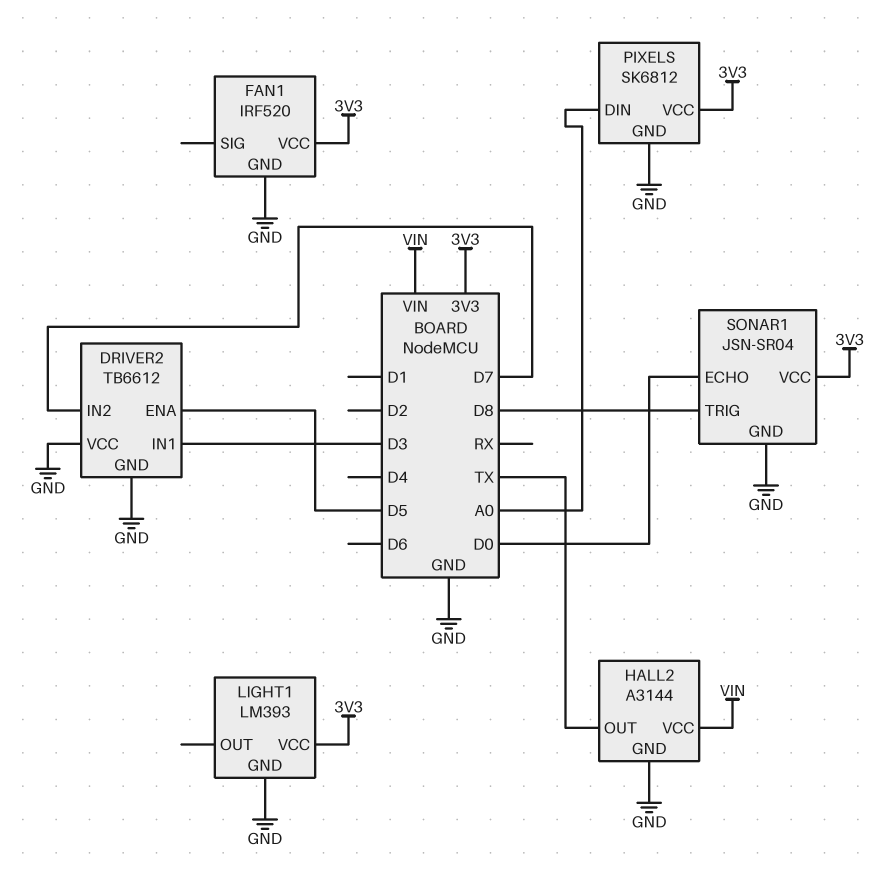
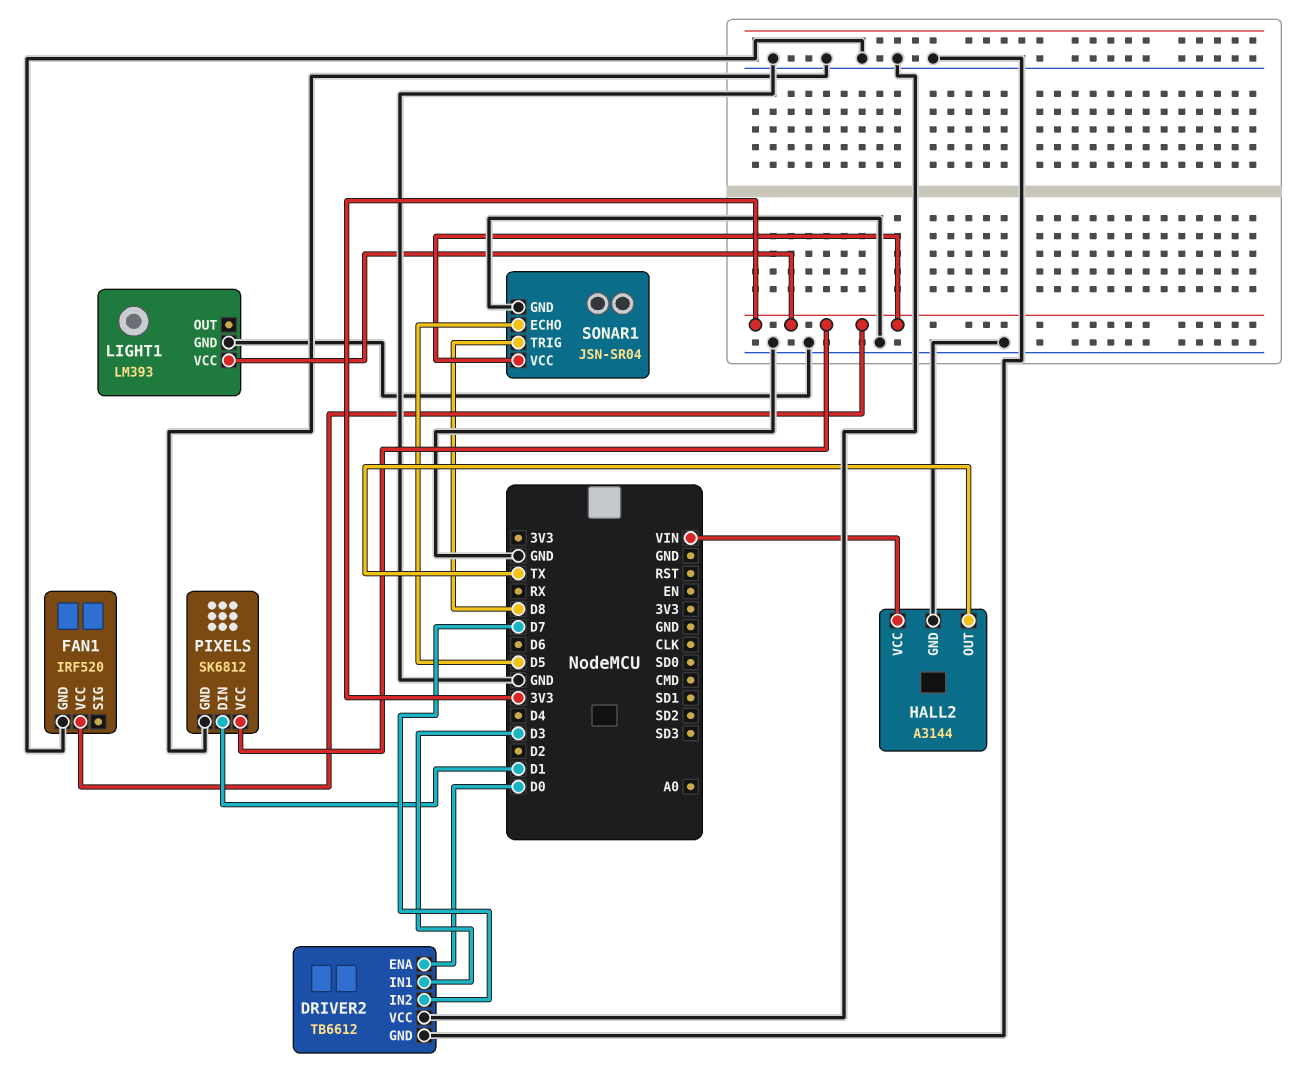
DRIVER2 pin ENA: D5 -> D0
PIXELS pin DIN: A0 -> D1
SONAR1 pin ECHO: D0 -> D5

